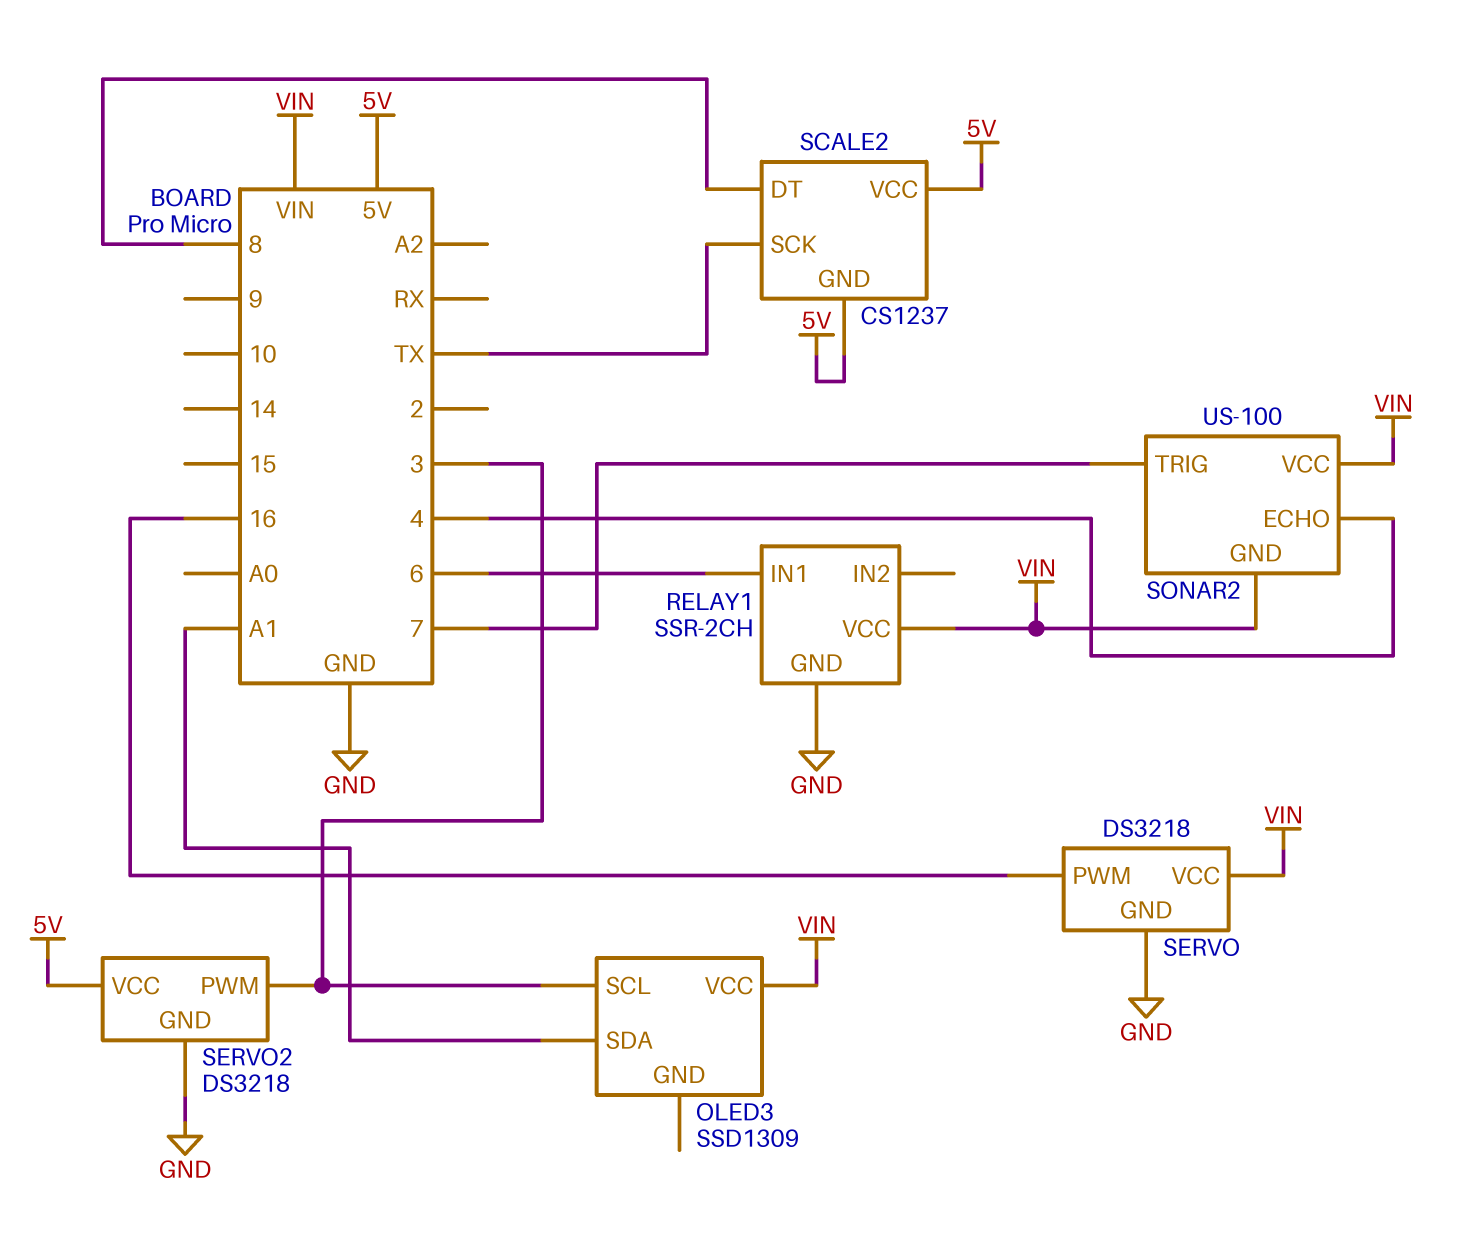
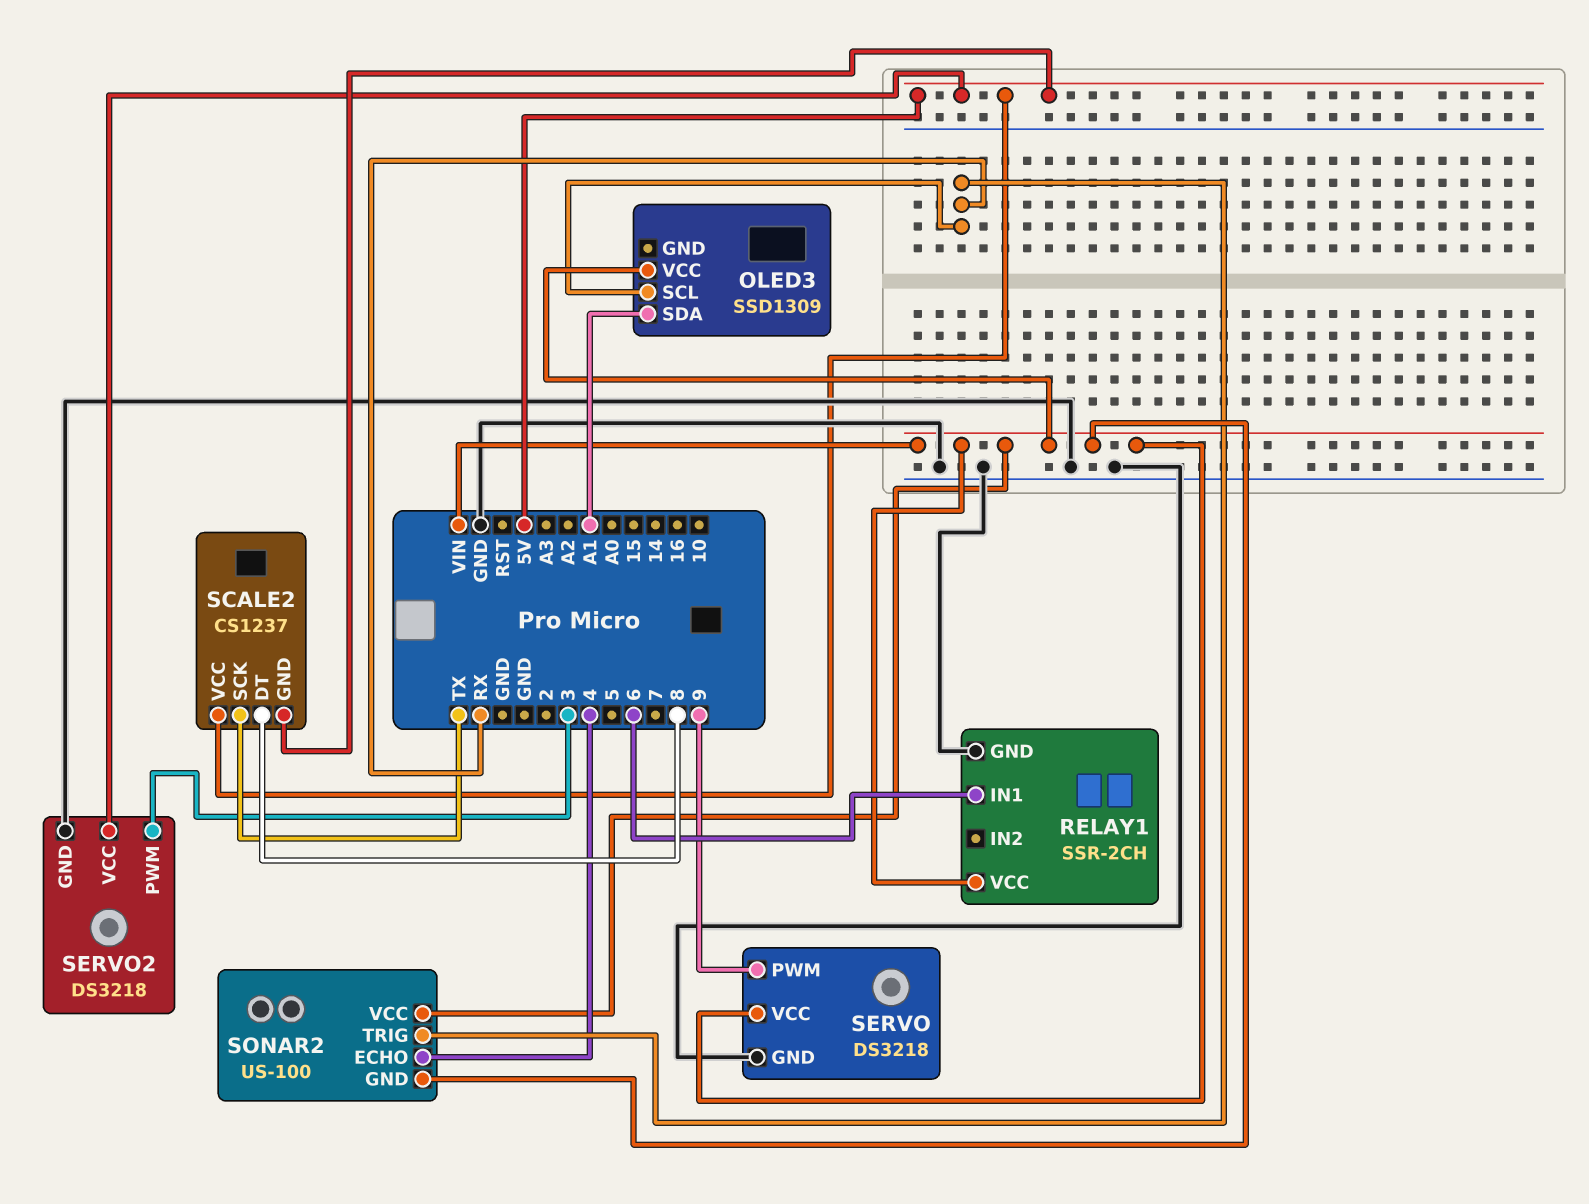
OLED3 pin SCL: 3 -> RX
SERVO pin PWM: 16 -> 9
SONAR2 pin TRIG: 7 -> RX

